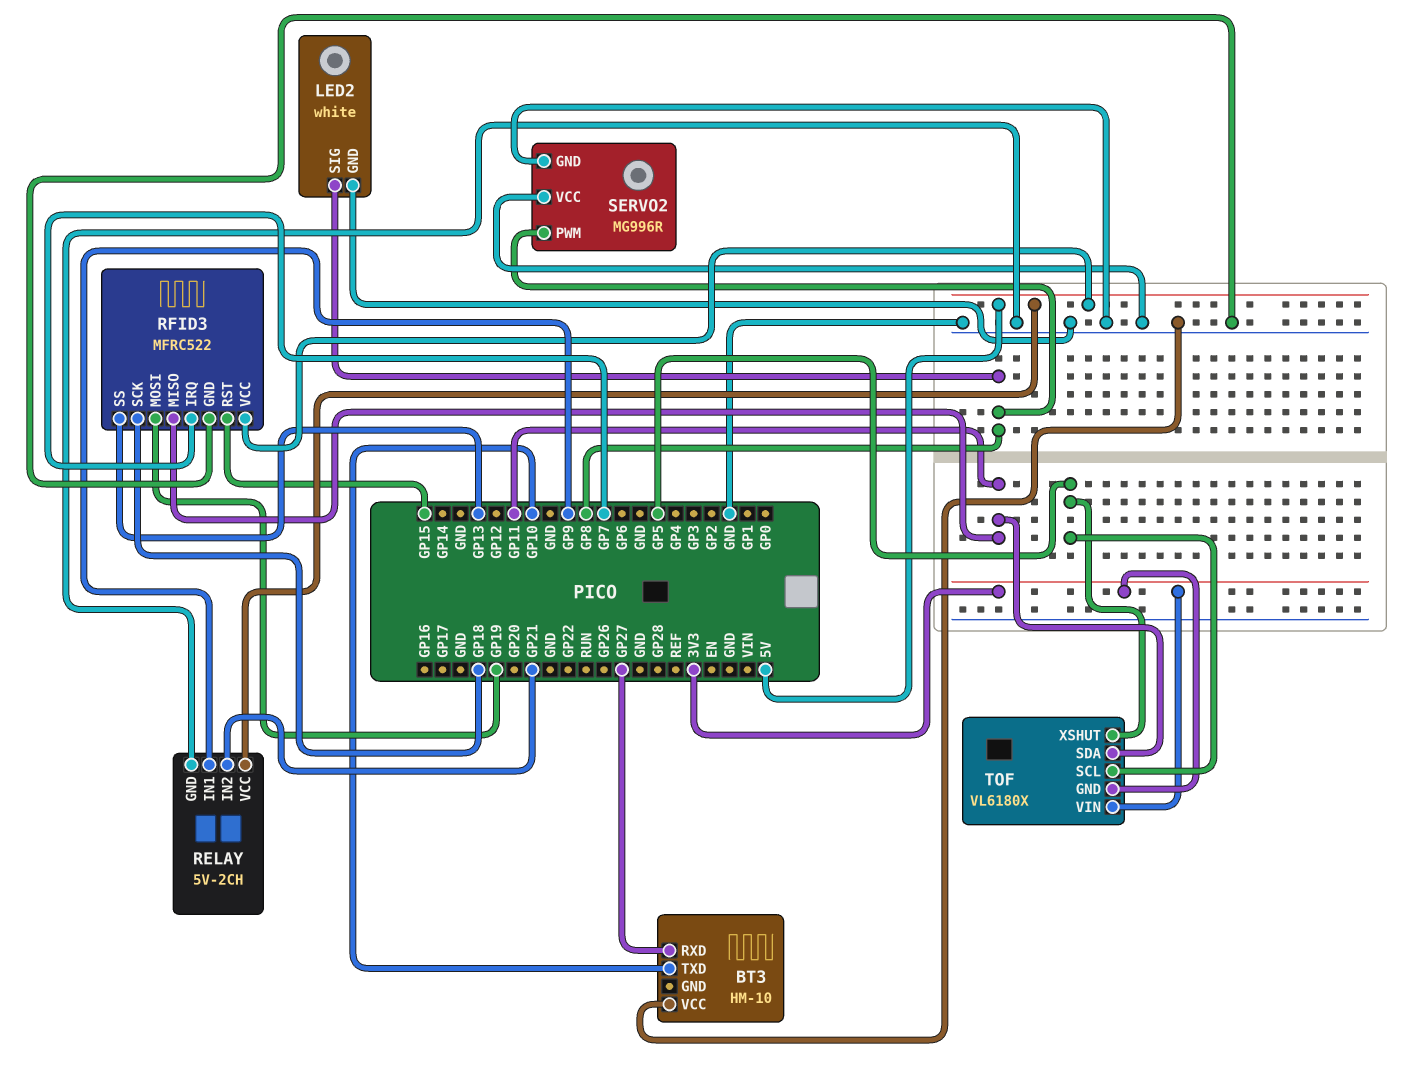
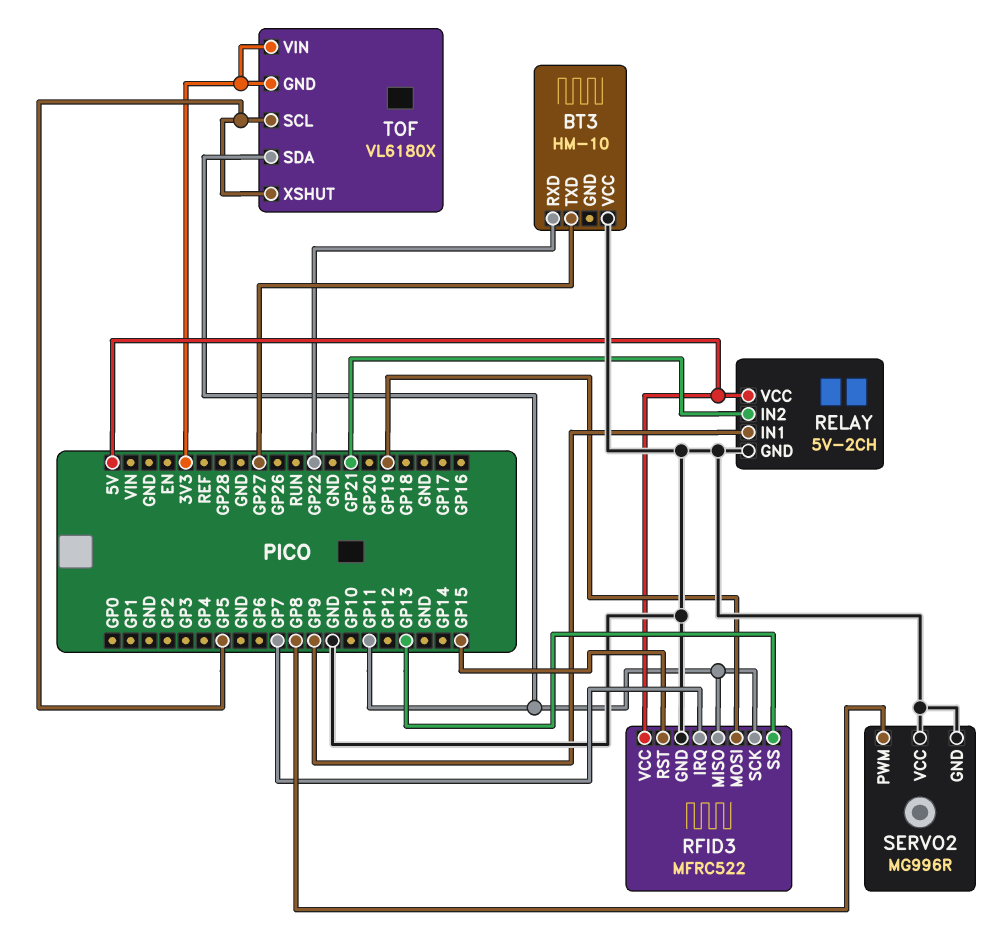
BT3 pin RXD: GP27 -> GP22
BT3 pin TXD: GP10 -> GP27
LED2: white -> none
LED2 pin GND: GND -> none
LED2 pin SIG: GP8 -> none
RFID3 pin SCK: GP18 -> GP11

